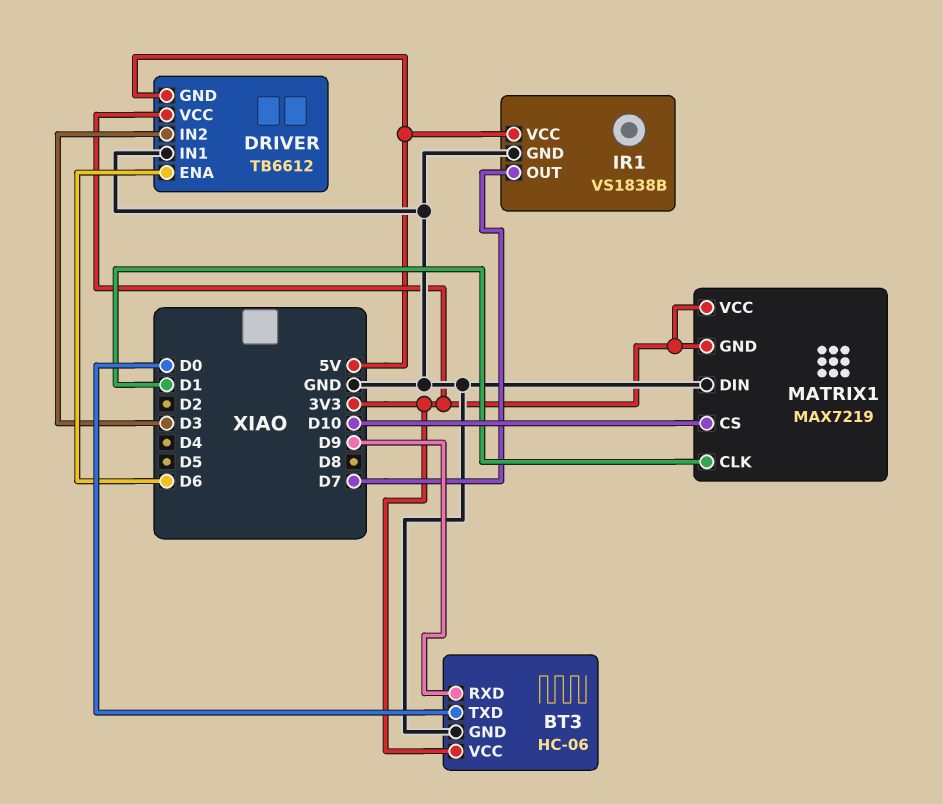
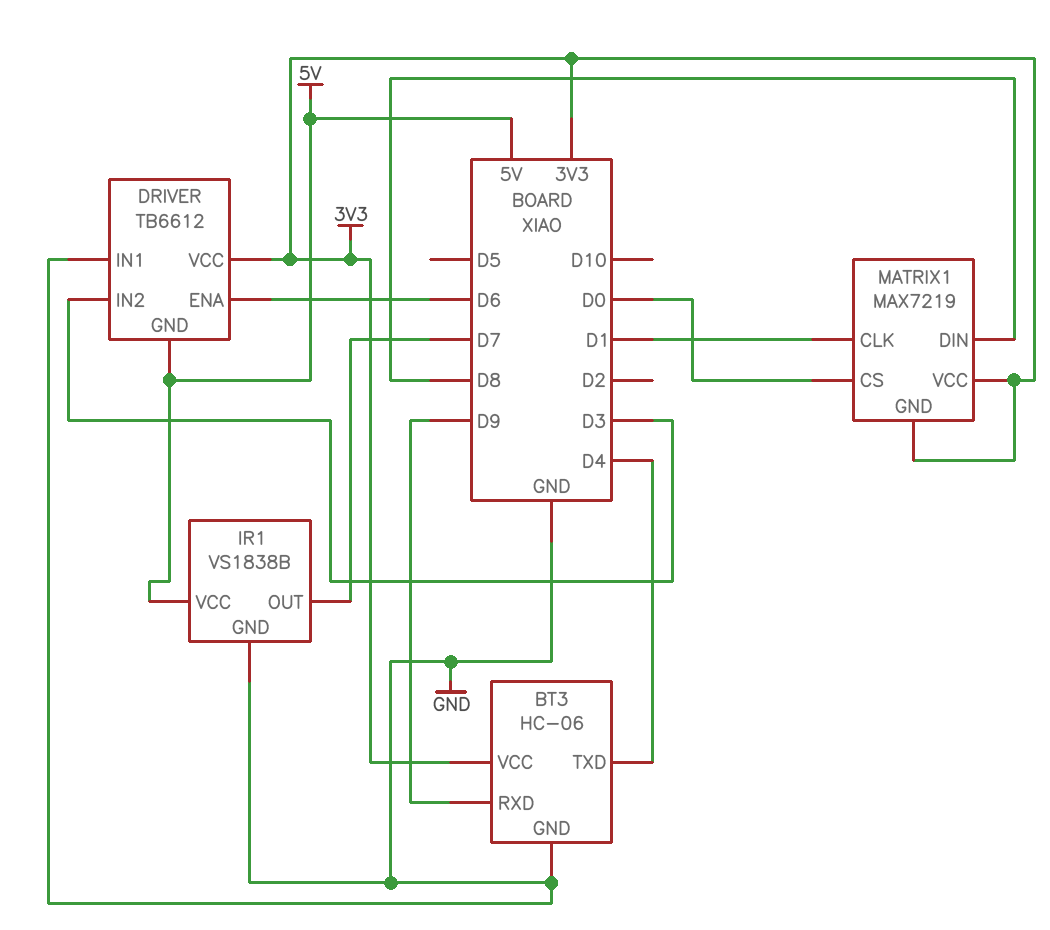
BT3 pin TXD: D0 -> D4
MATRIX1 pin CS: D10 -> D0
MATRIX1 pin DIN: GND -> D8

